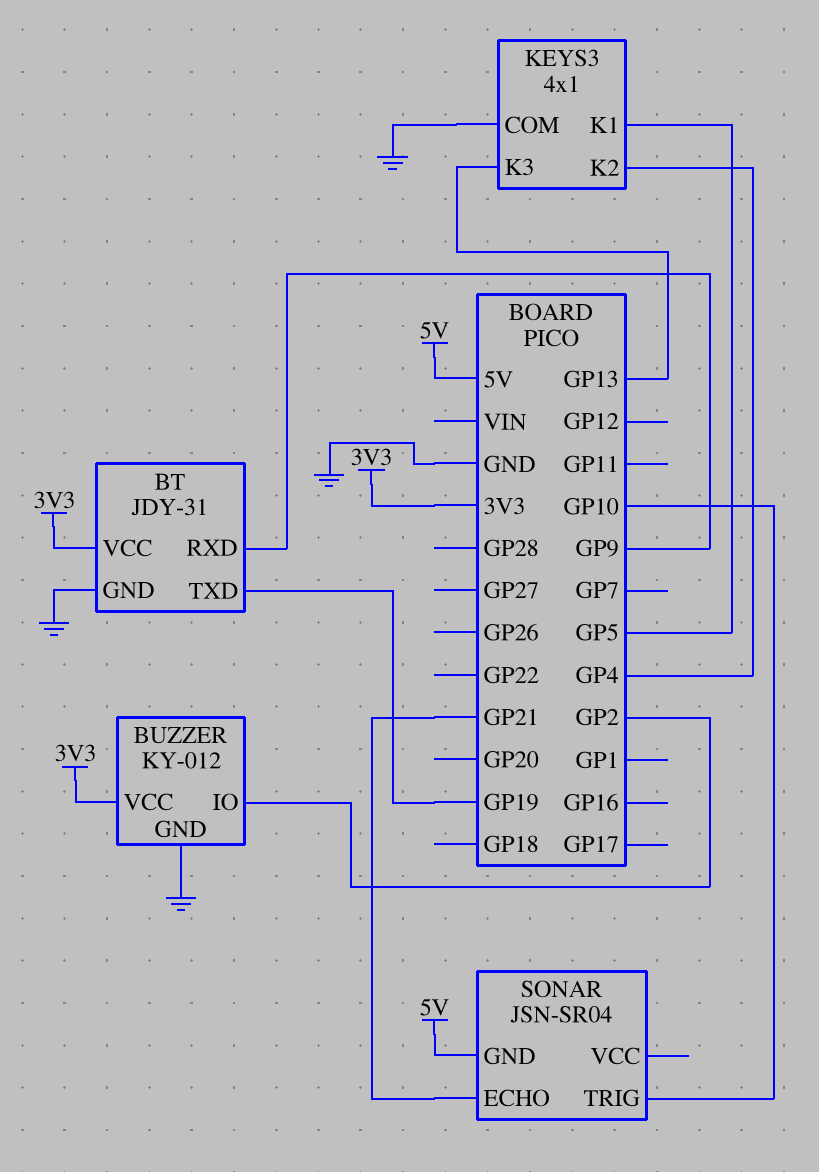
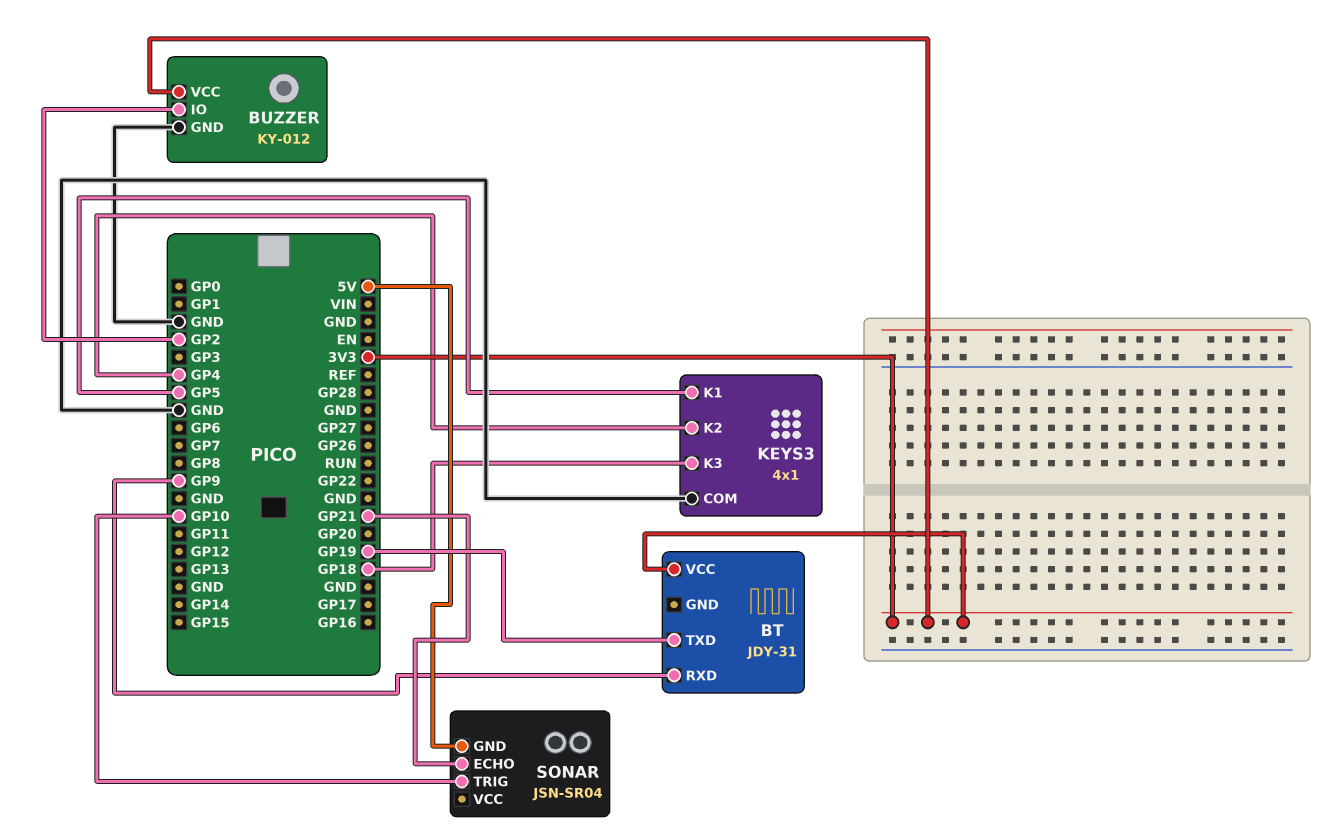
BT pin GND: GND -> none
KEYS3 pin K3: GP13 -> GP18

